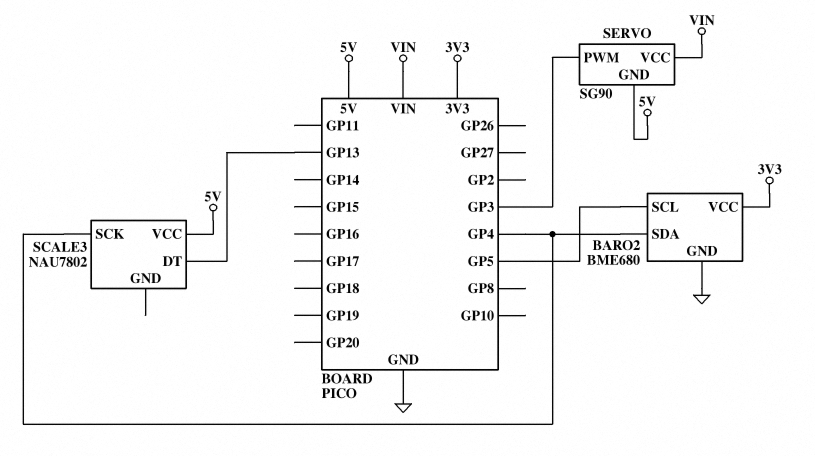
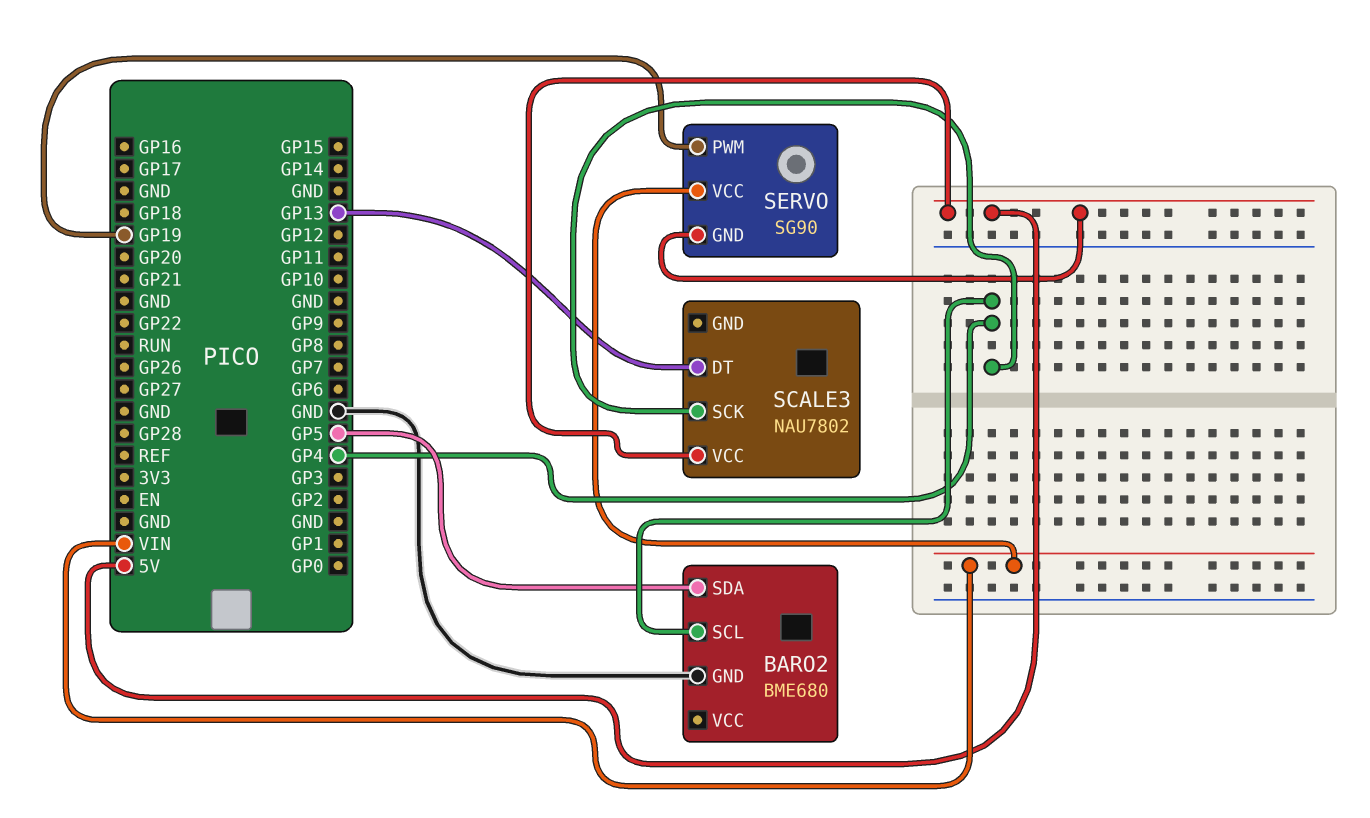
BARO2 pin SCL: GP5 -> GP4
BARO2 pin SDA: GP4 -> GP5
BARO2 pin VCC: 3V3 -> none
SERVO pin PWM: GP3 -> GP19

